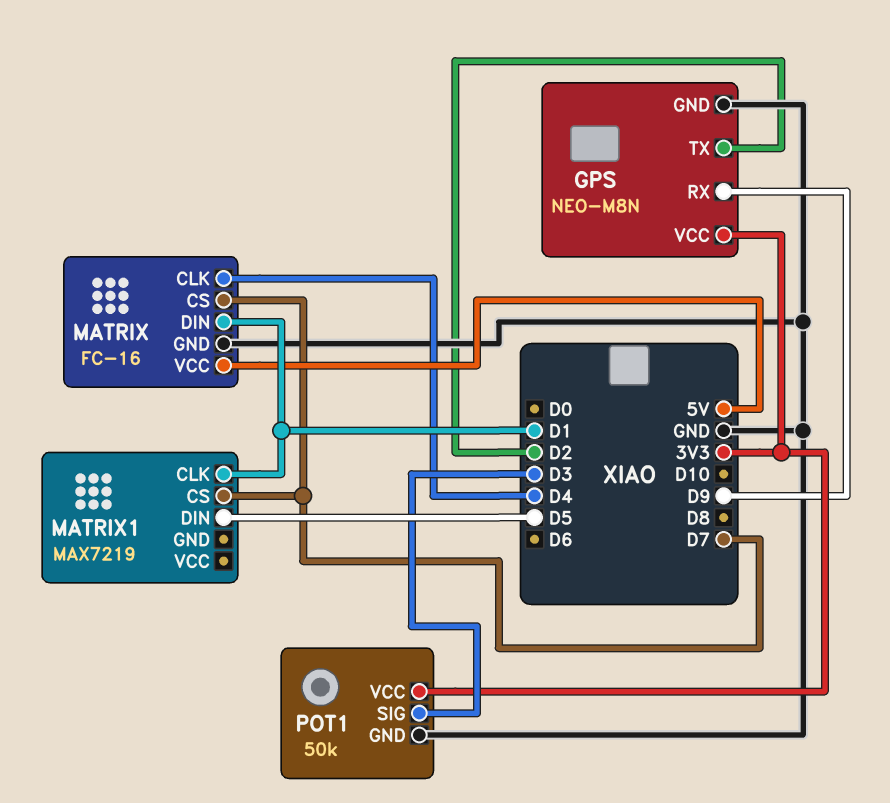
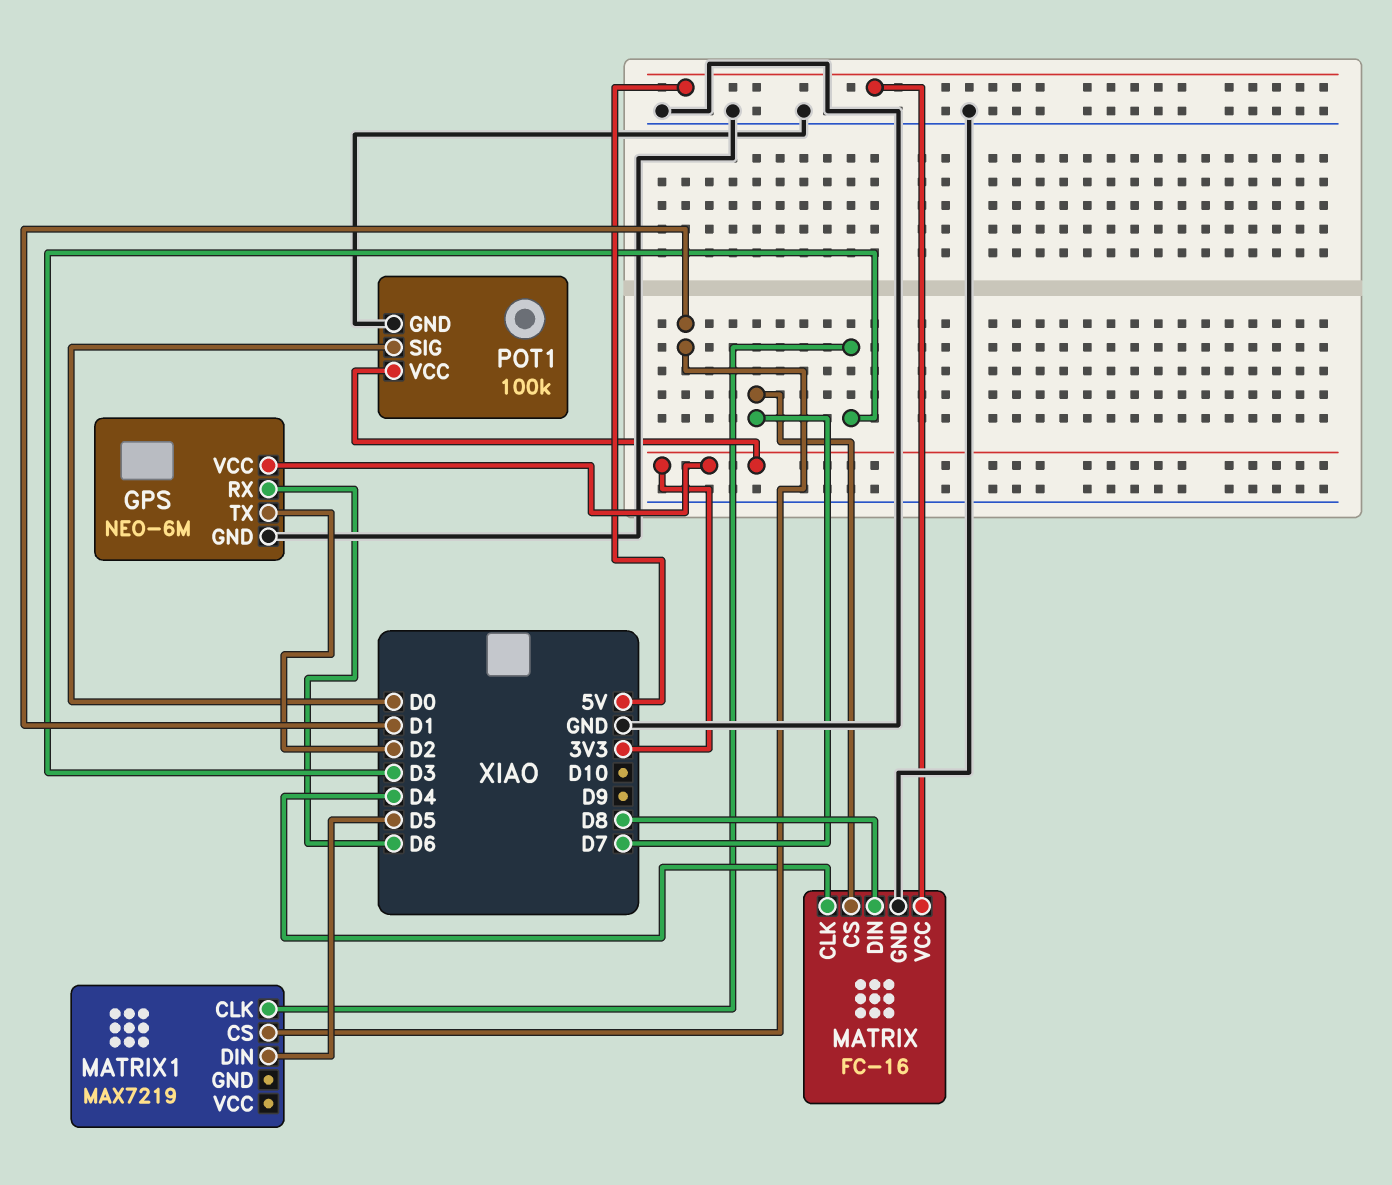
GPS: NEO-M8N -> NEO-6M
GPS pin RX: D9 -> D6
MATRIX pin DIN: D1 -> D8
MATRIX1 pin CLK: D1 -> D3
MATRIX1 pin CS: D7 -> D1
POT1: 50k -> 100k
POT1 pin SIG: D3 -> D0

